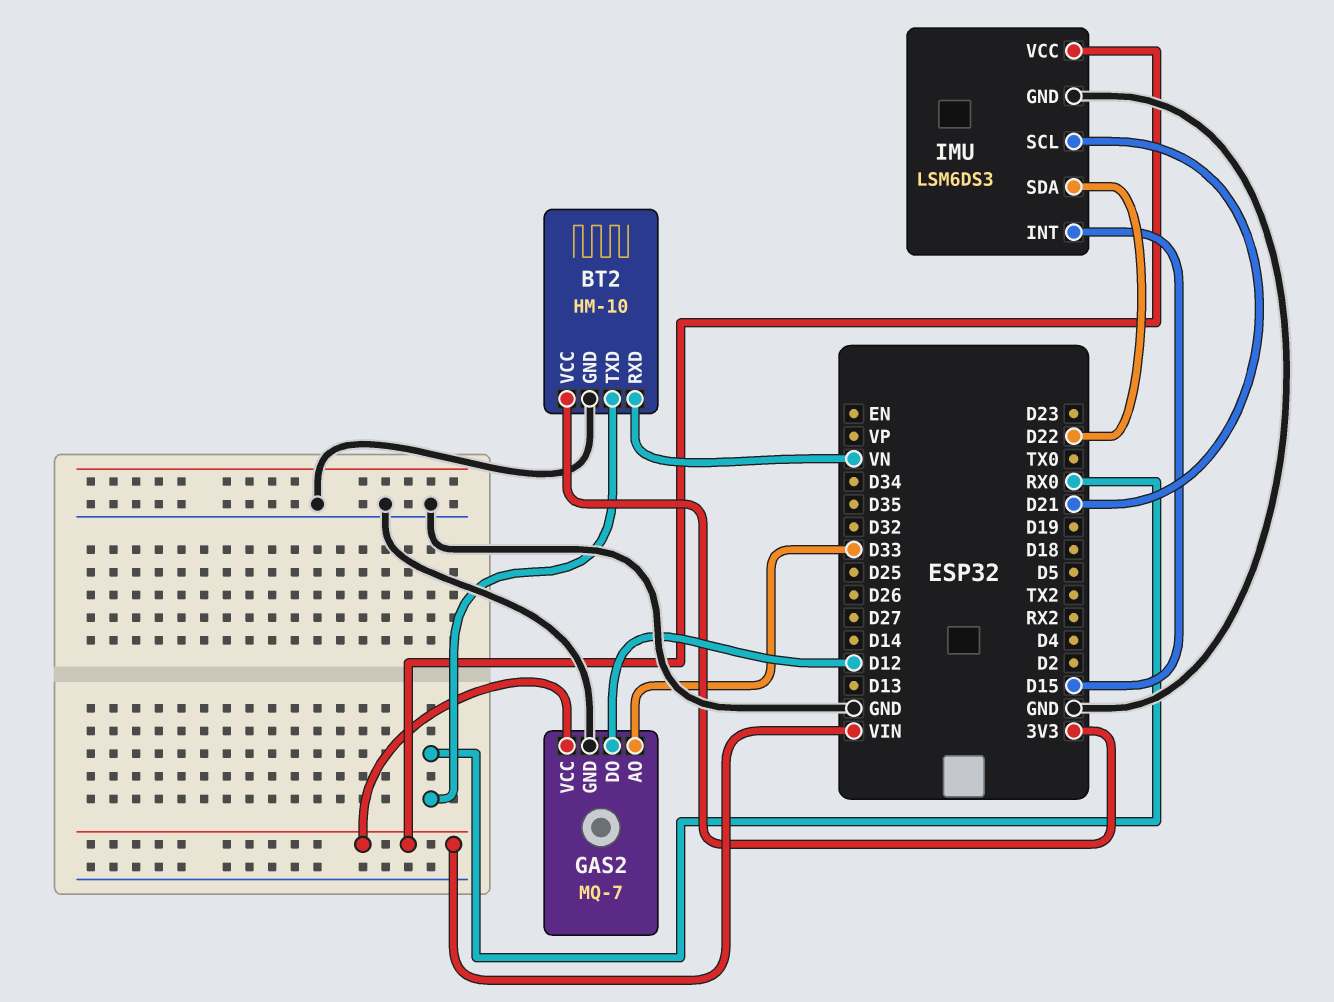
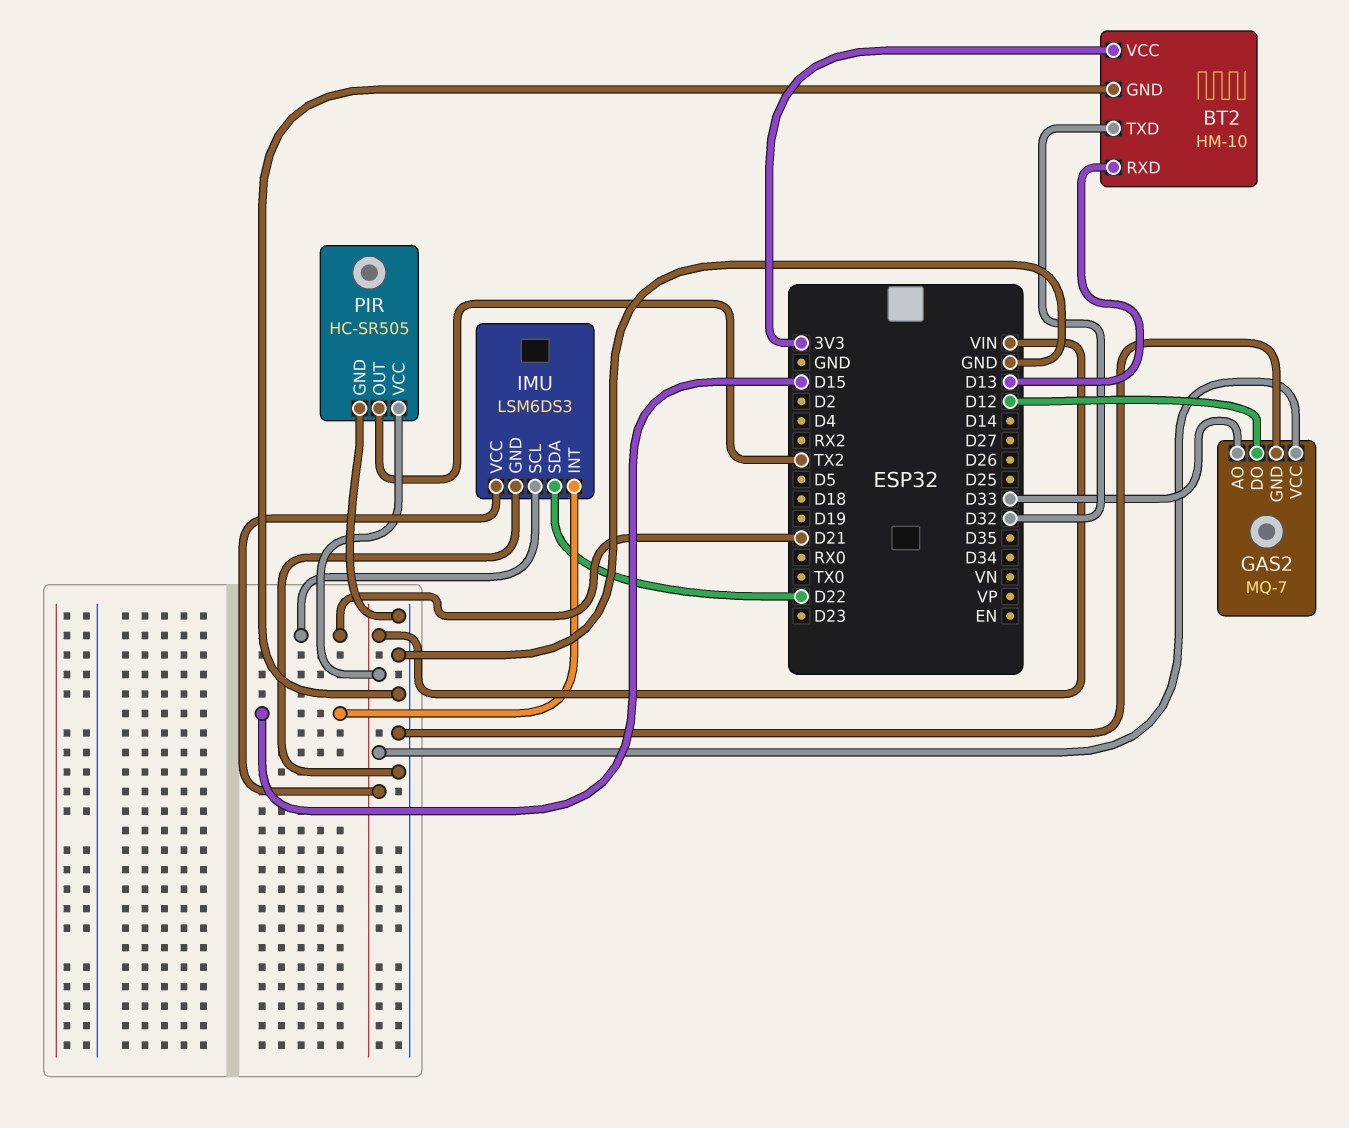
BT2 pin RXD: VN -> D13
BT2 pin TXD: RX0 -> D32
PIR: none -> HC-SR505
PIR pin GND: none -> GND
PIR pin OUT: none -> TX2
PIR pin VCC: none -> VIN

